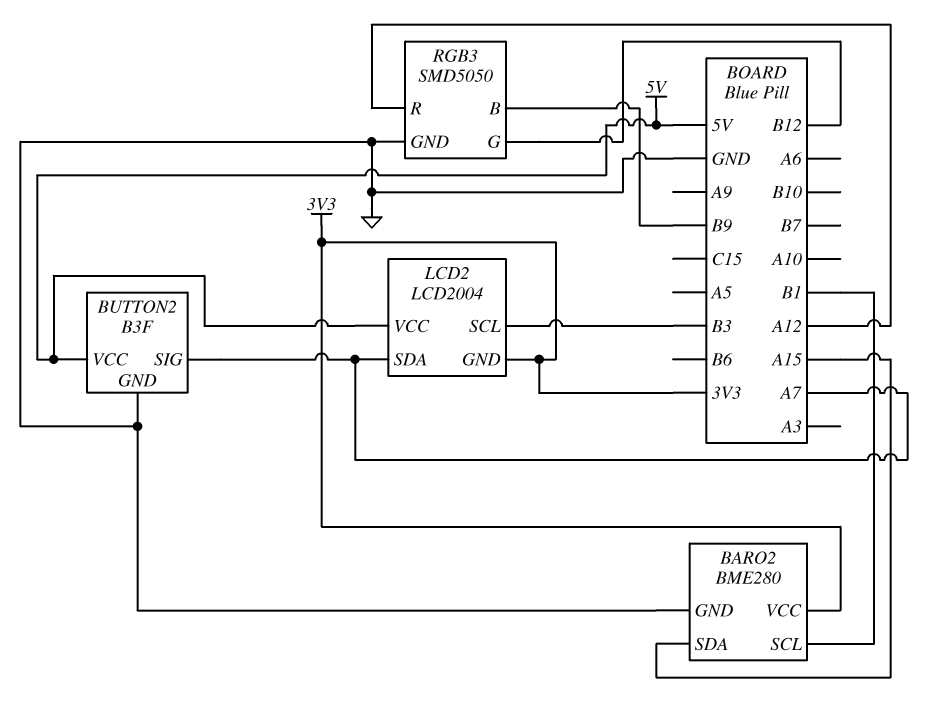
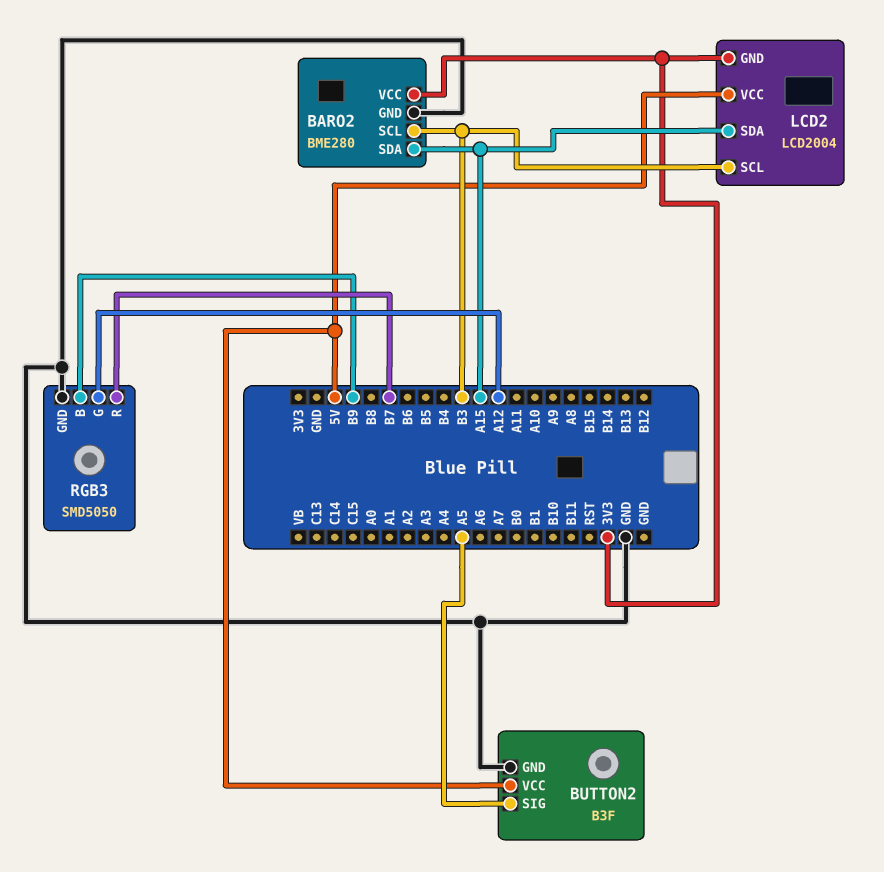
BARO2 pin SCL: B1 -> B3
BUTTON2 pin SIG: A7 -> A5
LCD2 pin SDA: A7 -> A15
RGB3 pin G: B12 -> A12
RGB3 pin R: A12 -> B7

